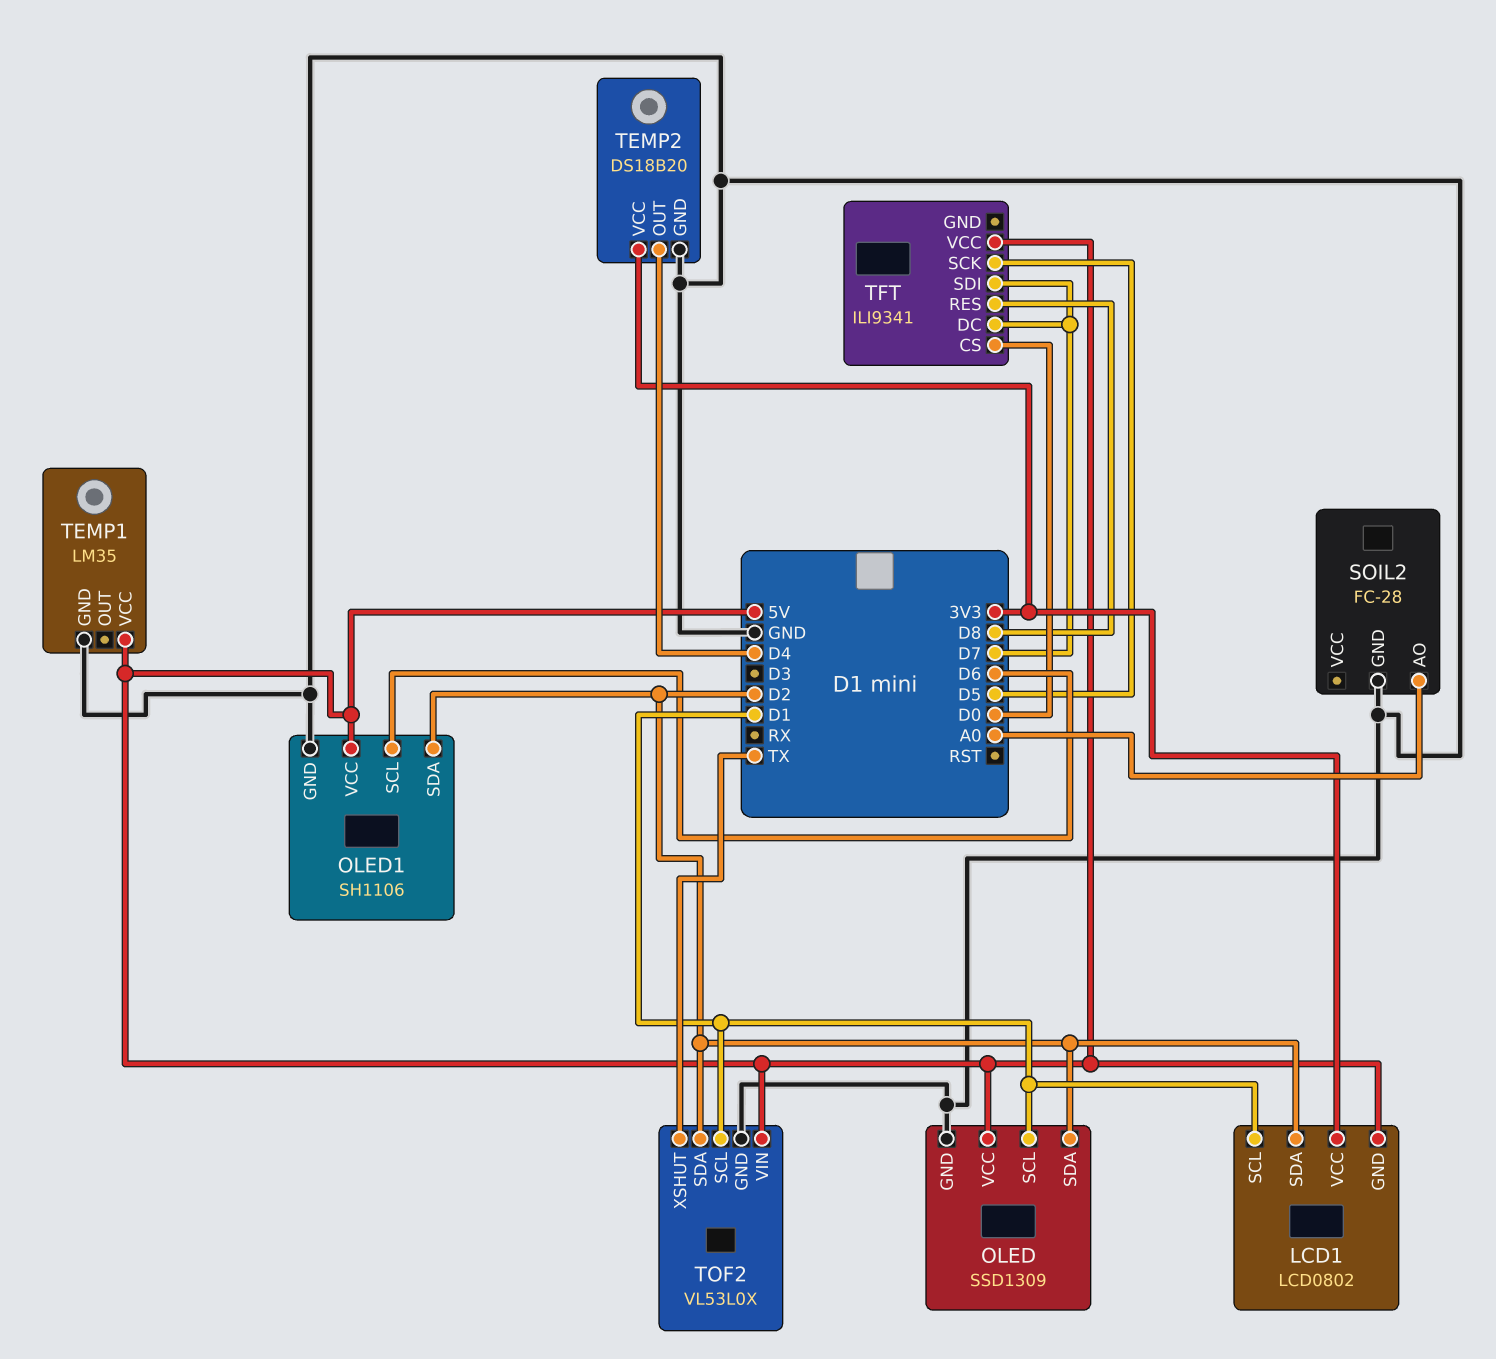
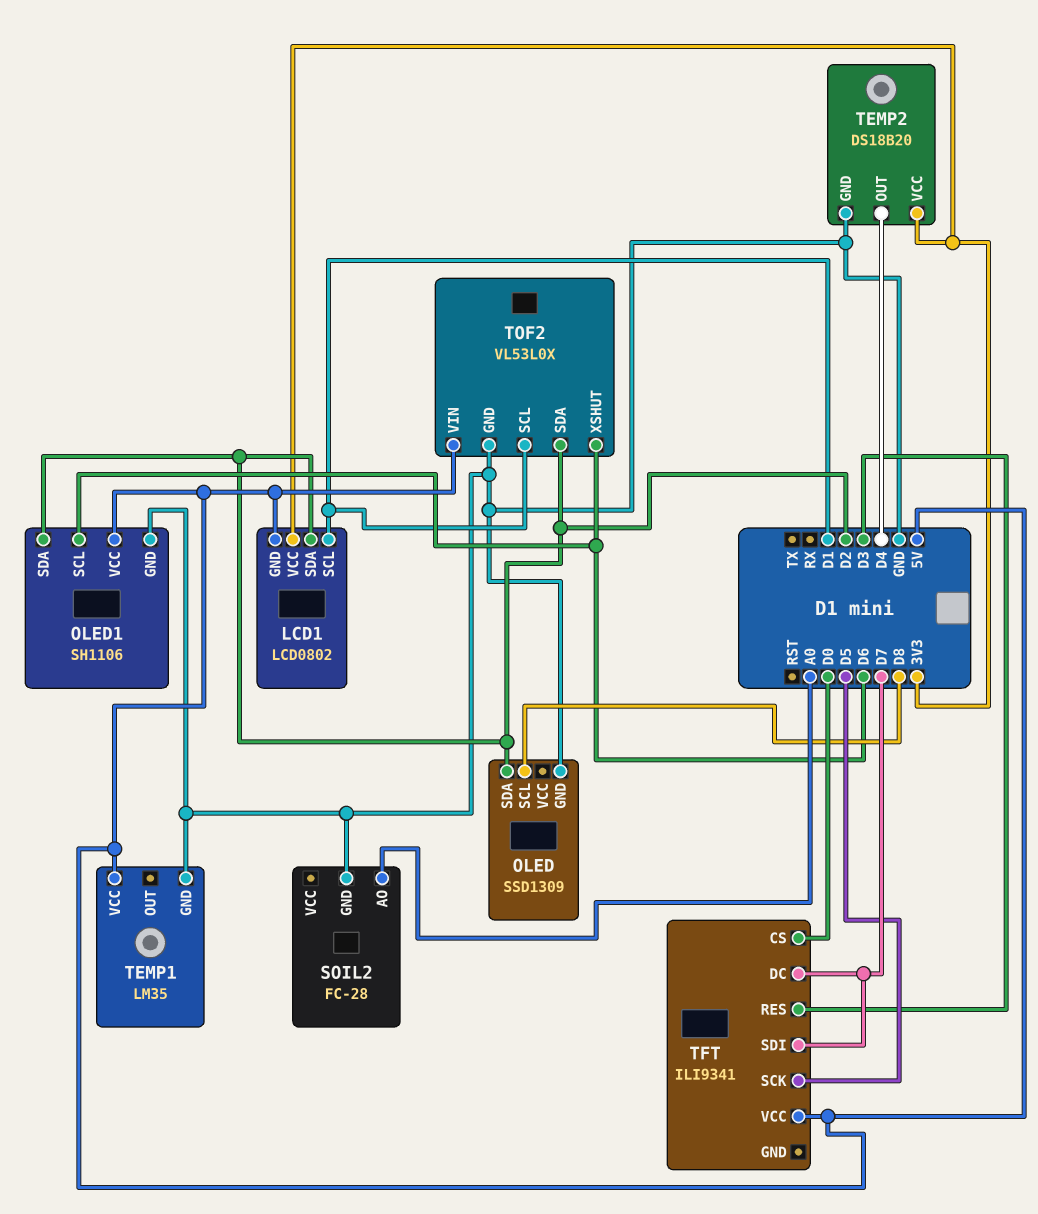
OLED pin SCL: D1 -> D8
OLED pin VCC: 5V -> none
TFT pin RES: D8 -> D3
TOF2 pin XSHUT: TX -> D6

